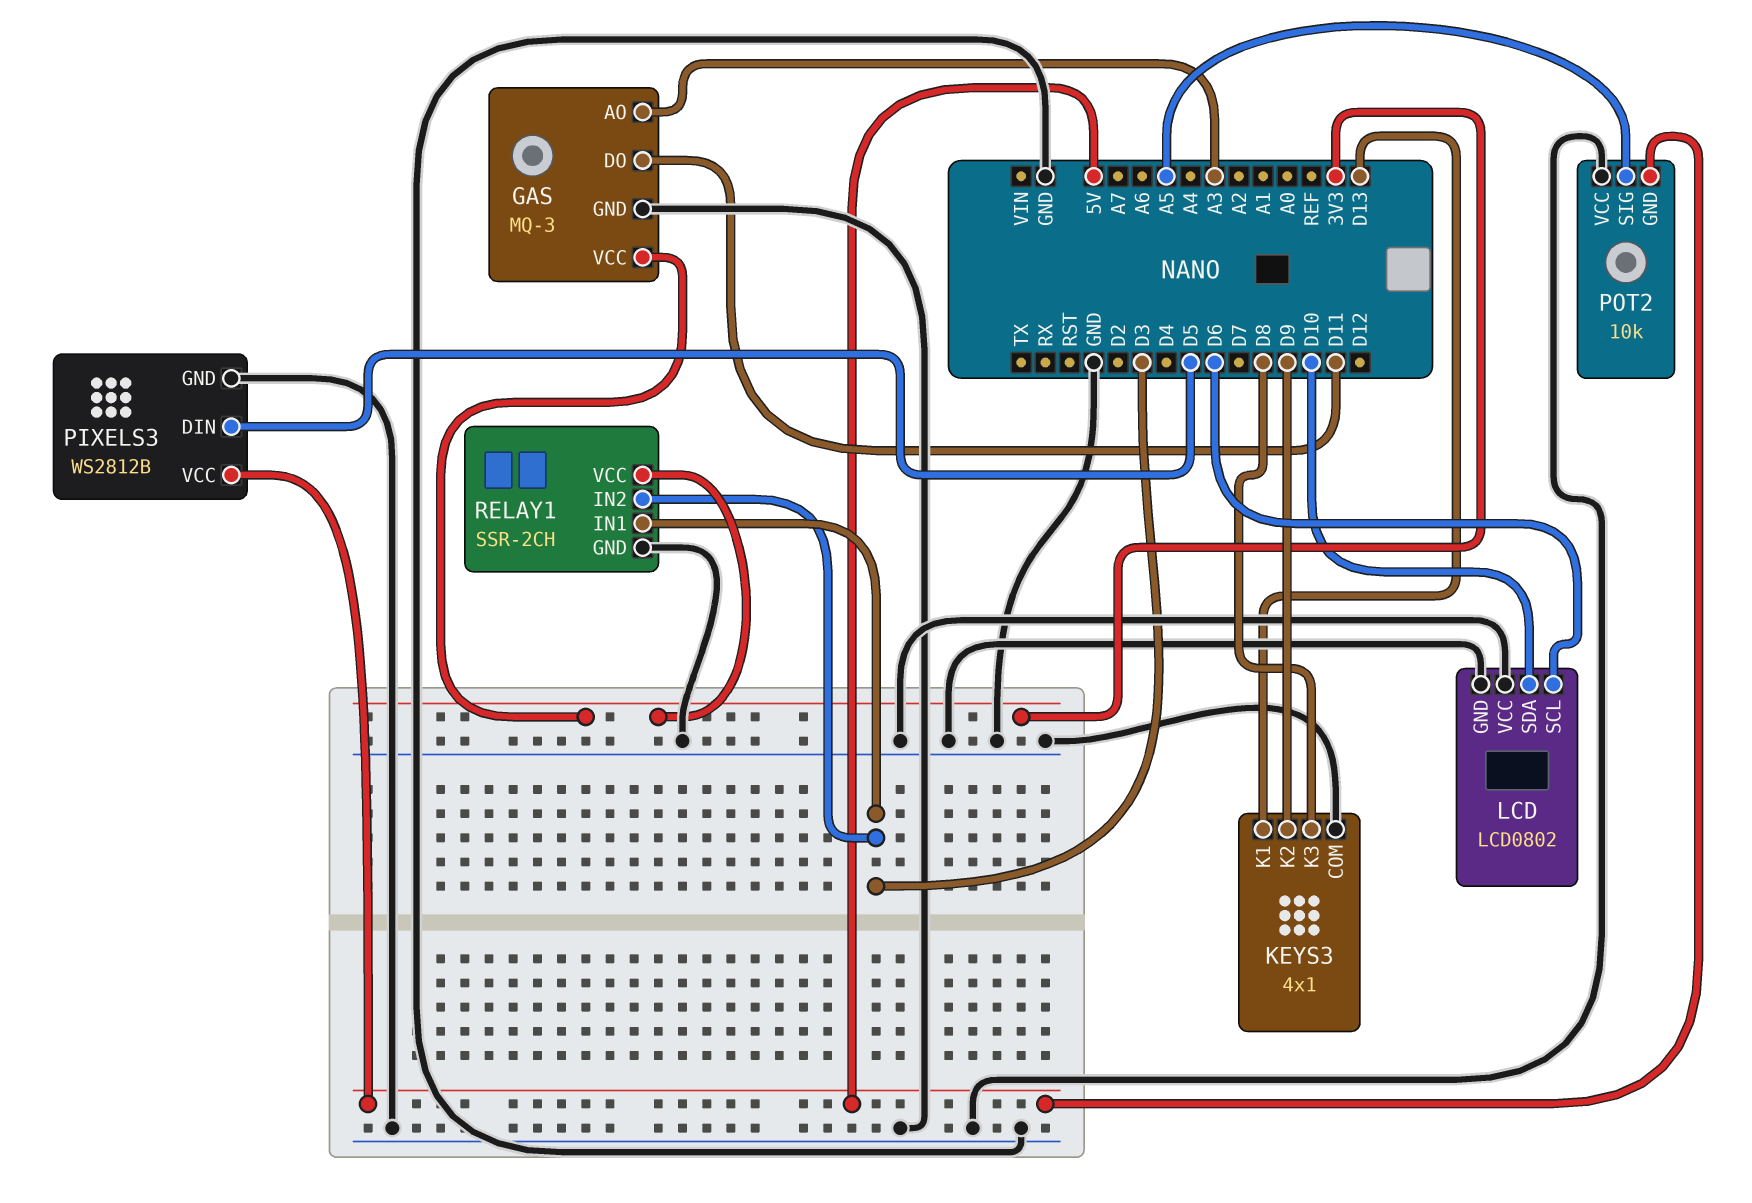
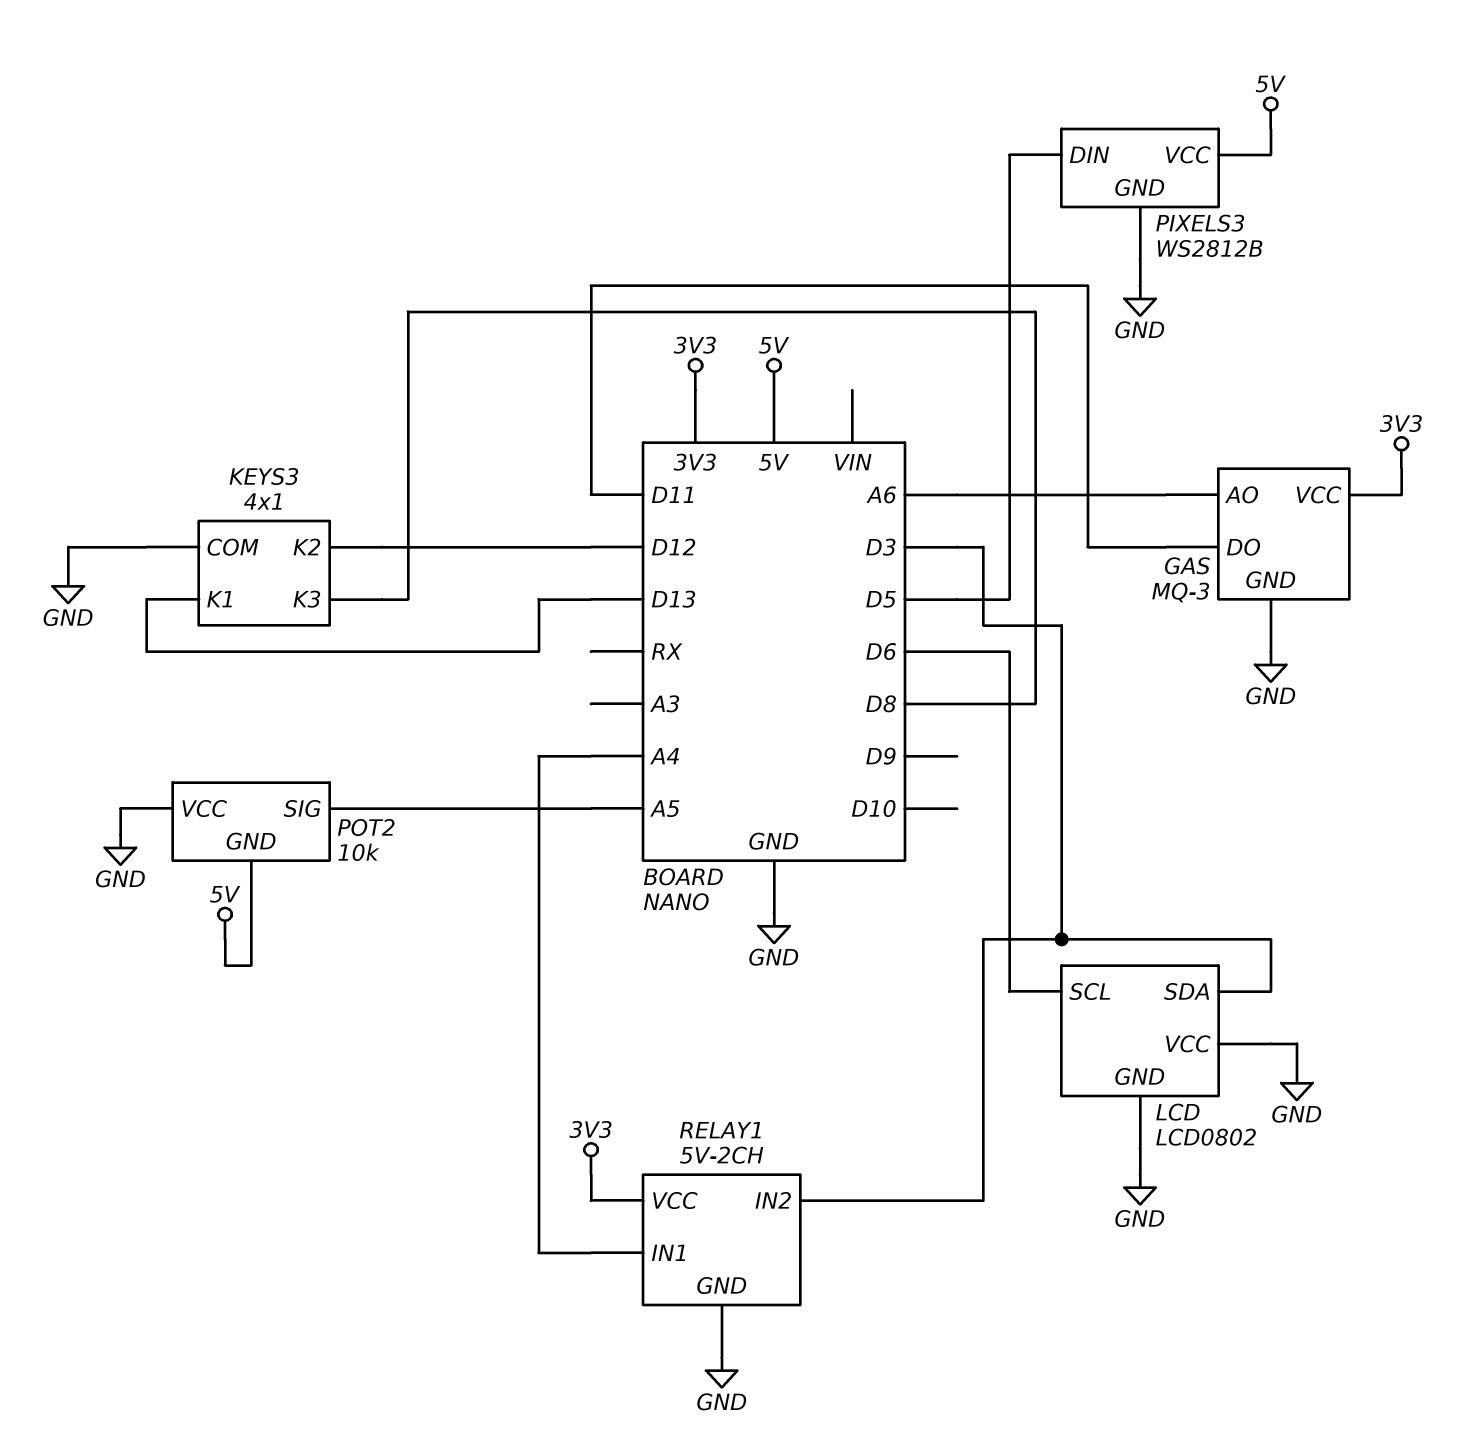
GAS pin AO: A3 -> A6
KEYS3 pin K2: D9 -> D12
LCD pin SDA: D10 -> D3
RELAY1: SSR-2CH -> 5V-2CH
RELAY1 pin IN1: D3 -> A4

